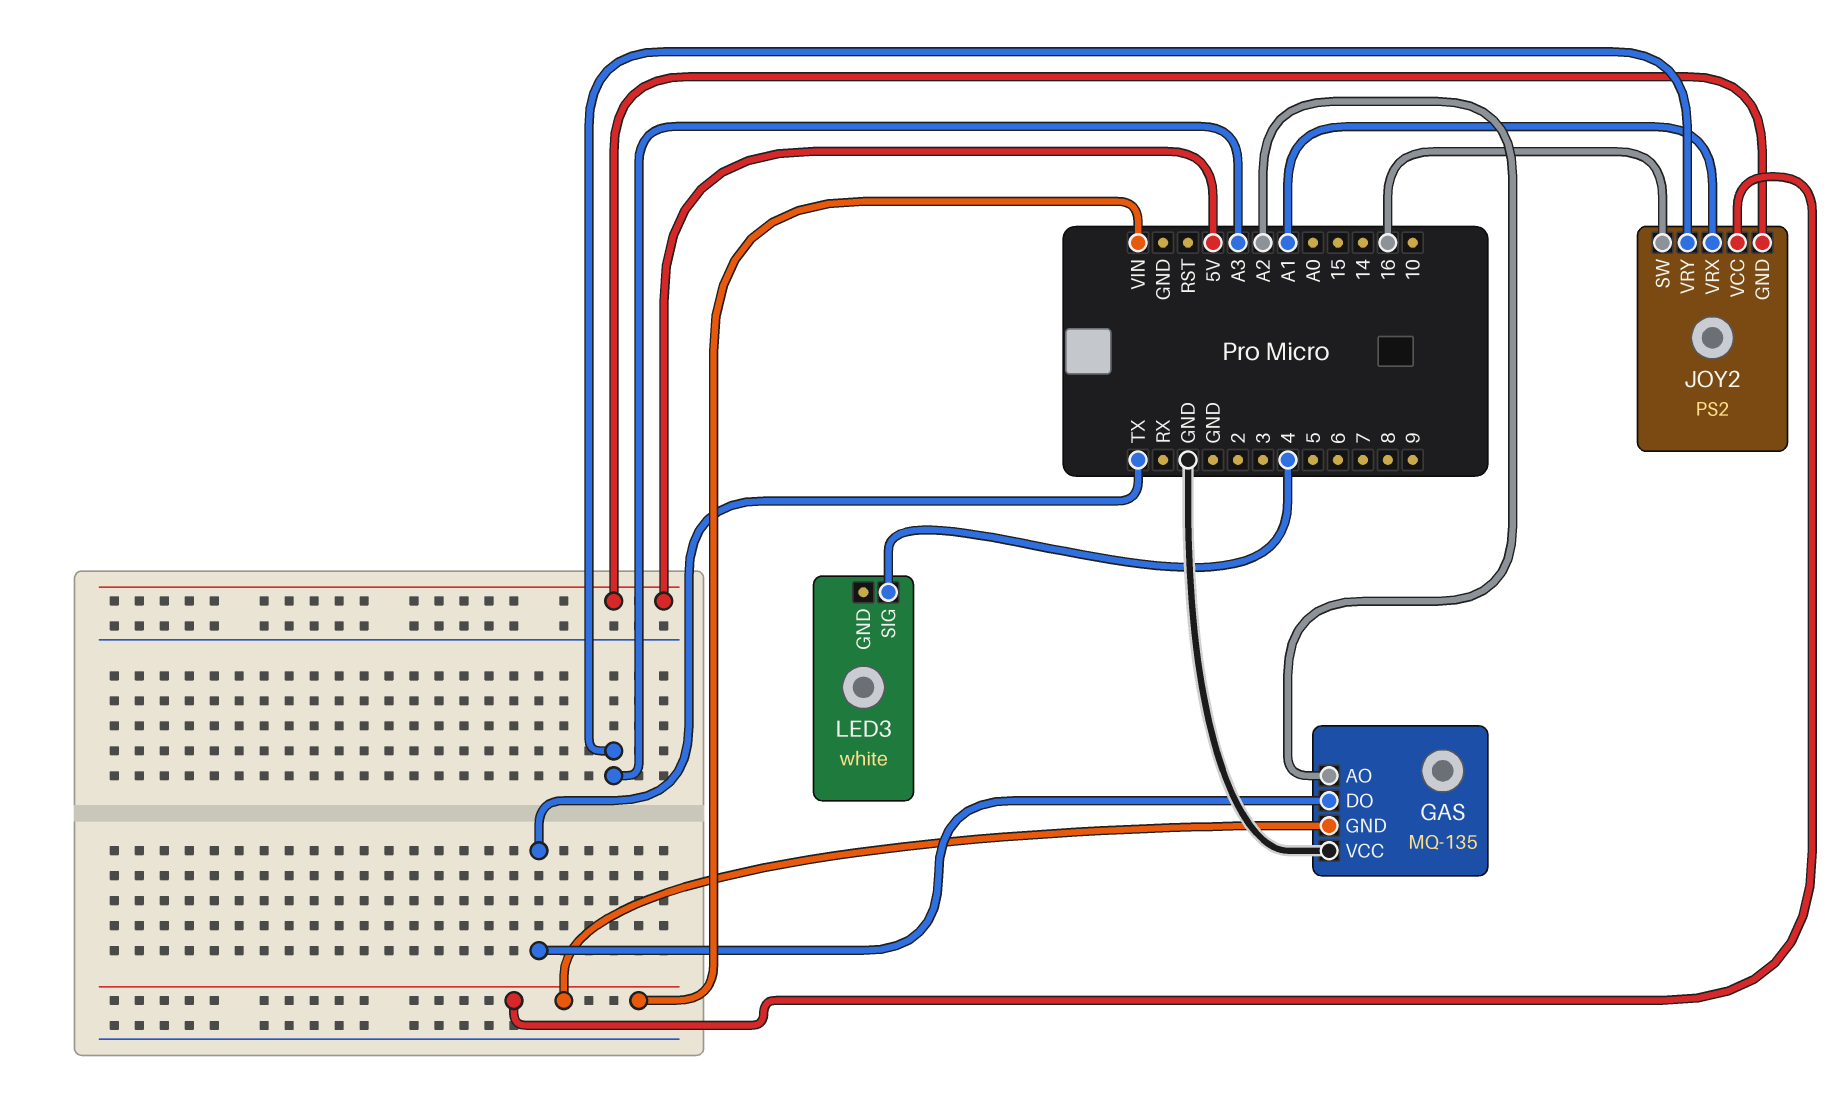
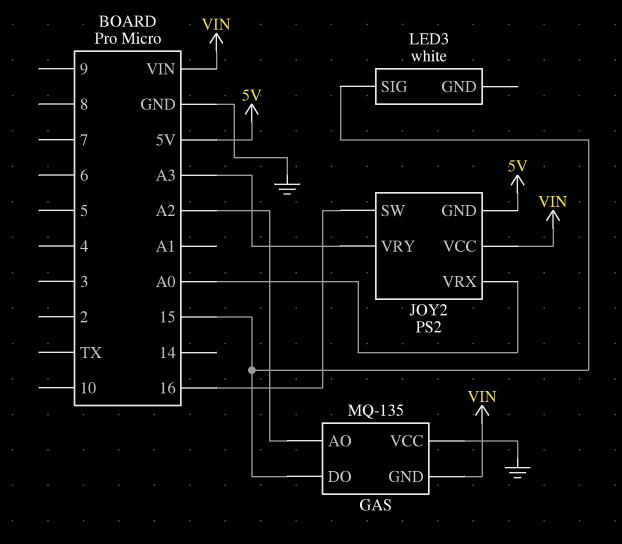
GAS pin DO: TX -> 15
JOY2 pin VRX: A1 -> A0
LED3 pin SIG: 4 -> 15

